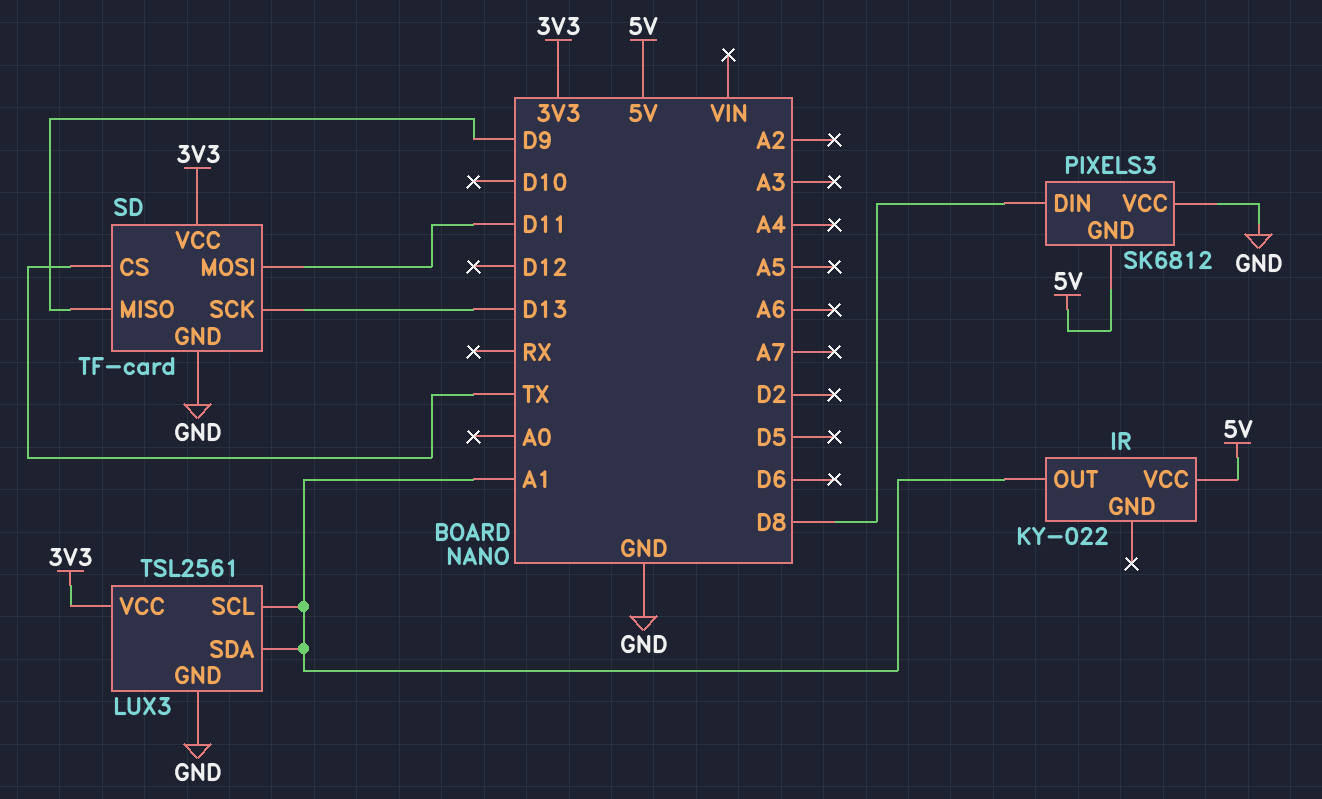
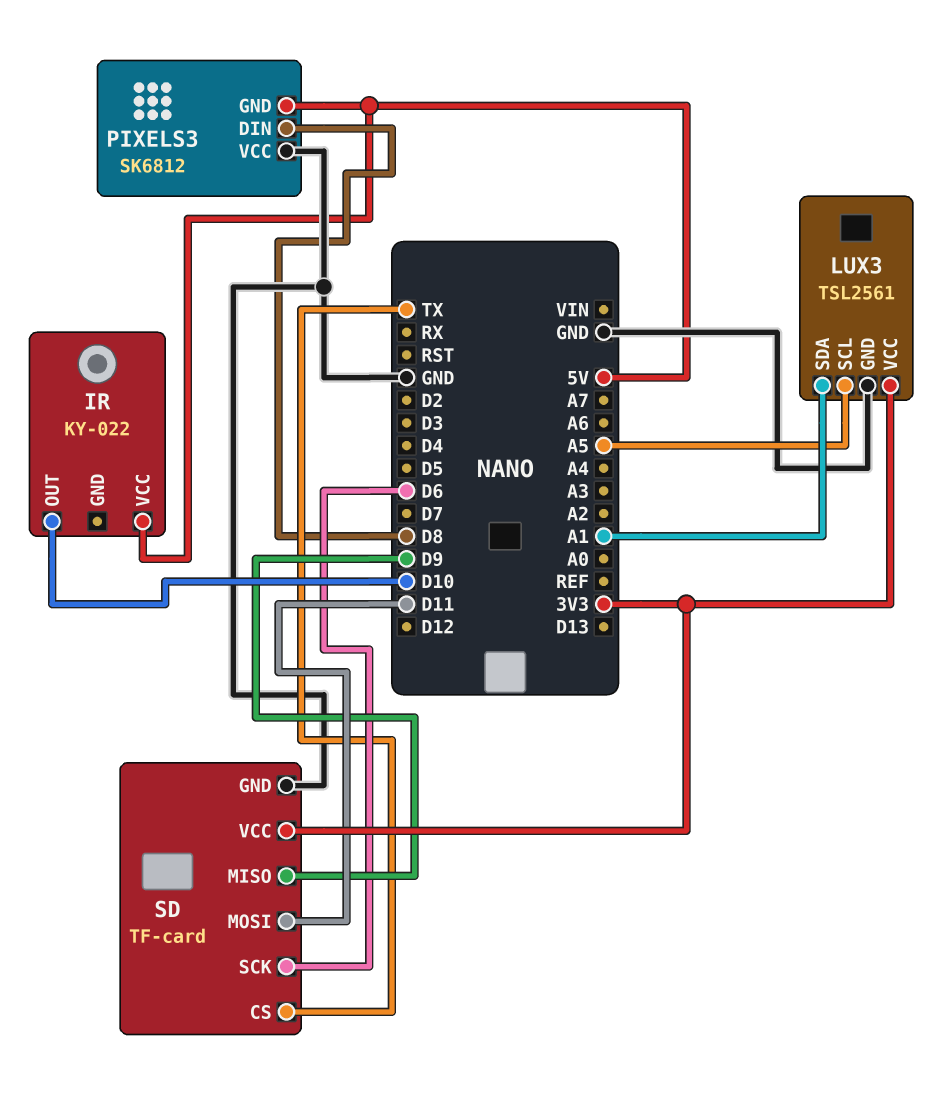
IR pin OUT: A1 -> D10
LUX3 pin SCL: A1 -> A5
SD pin SCK: D13 -> D6

